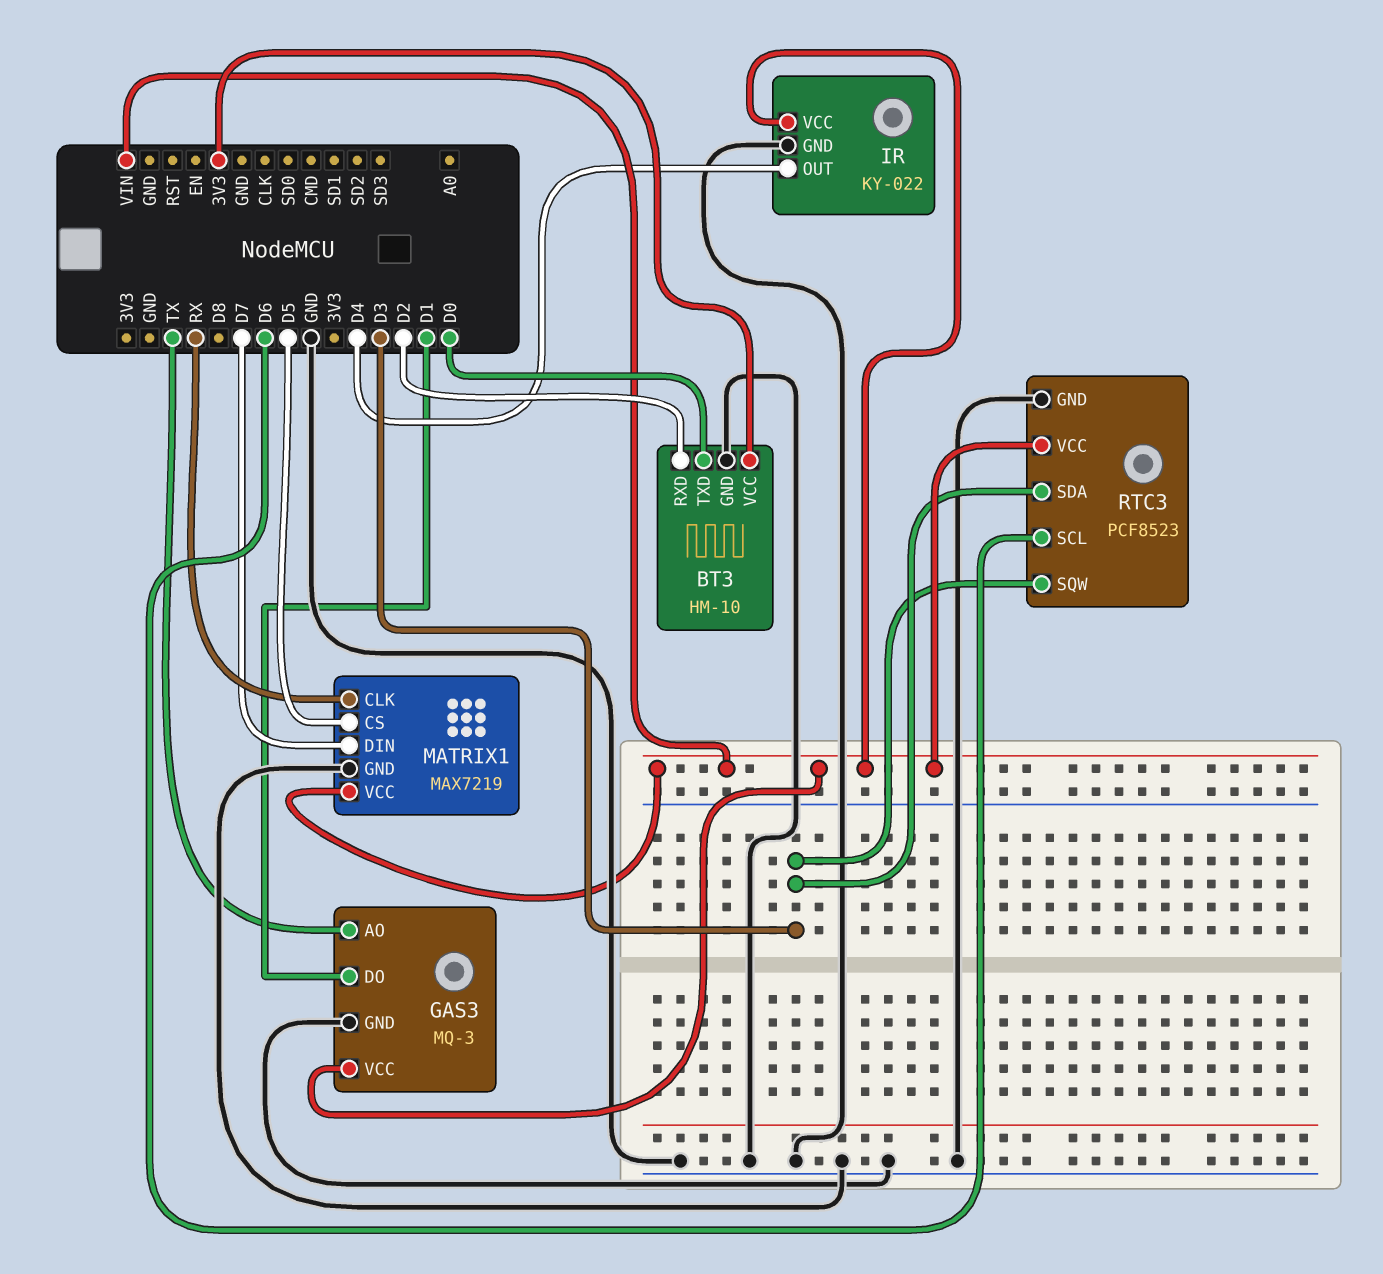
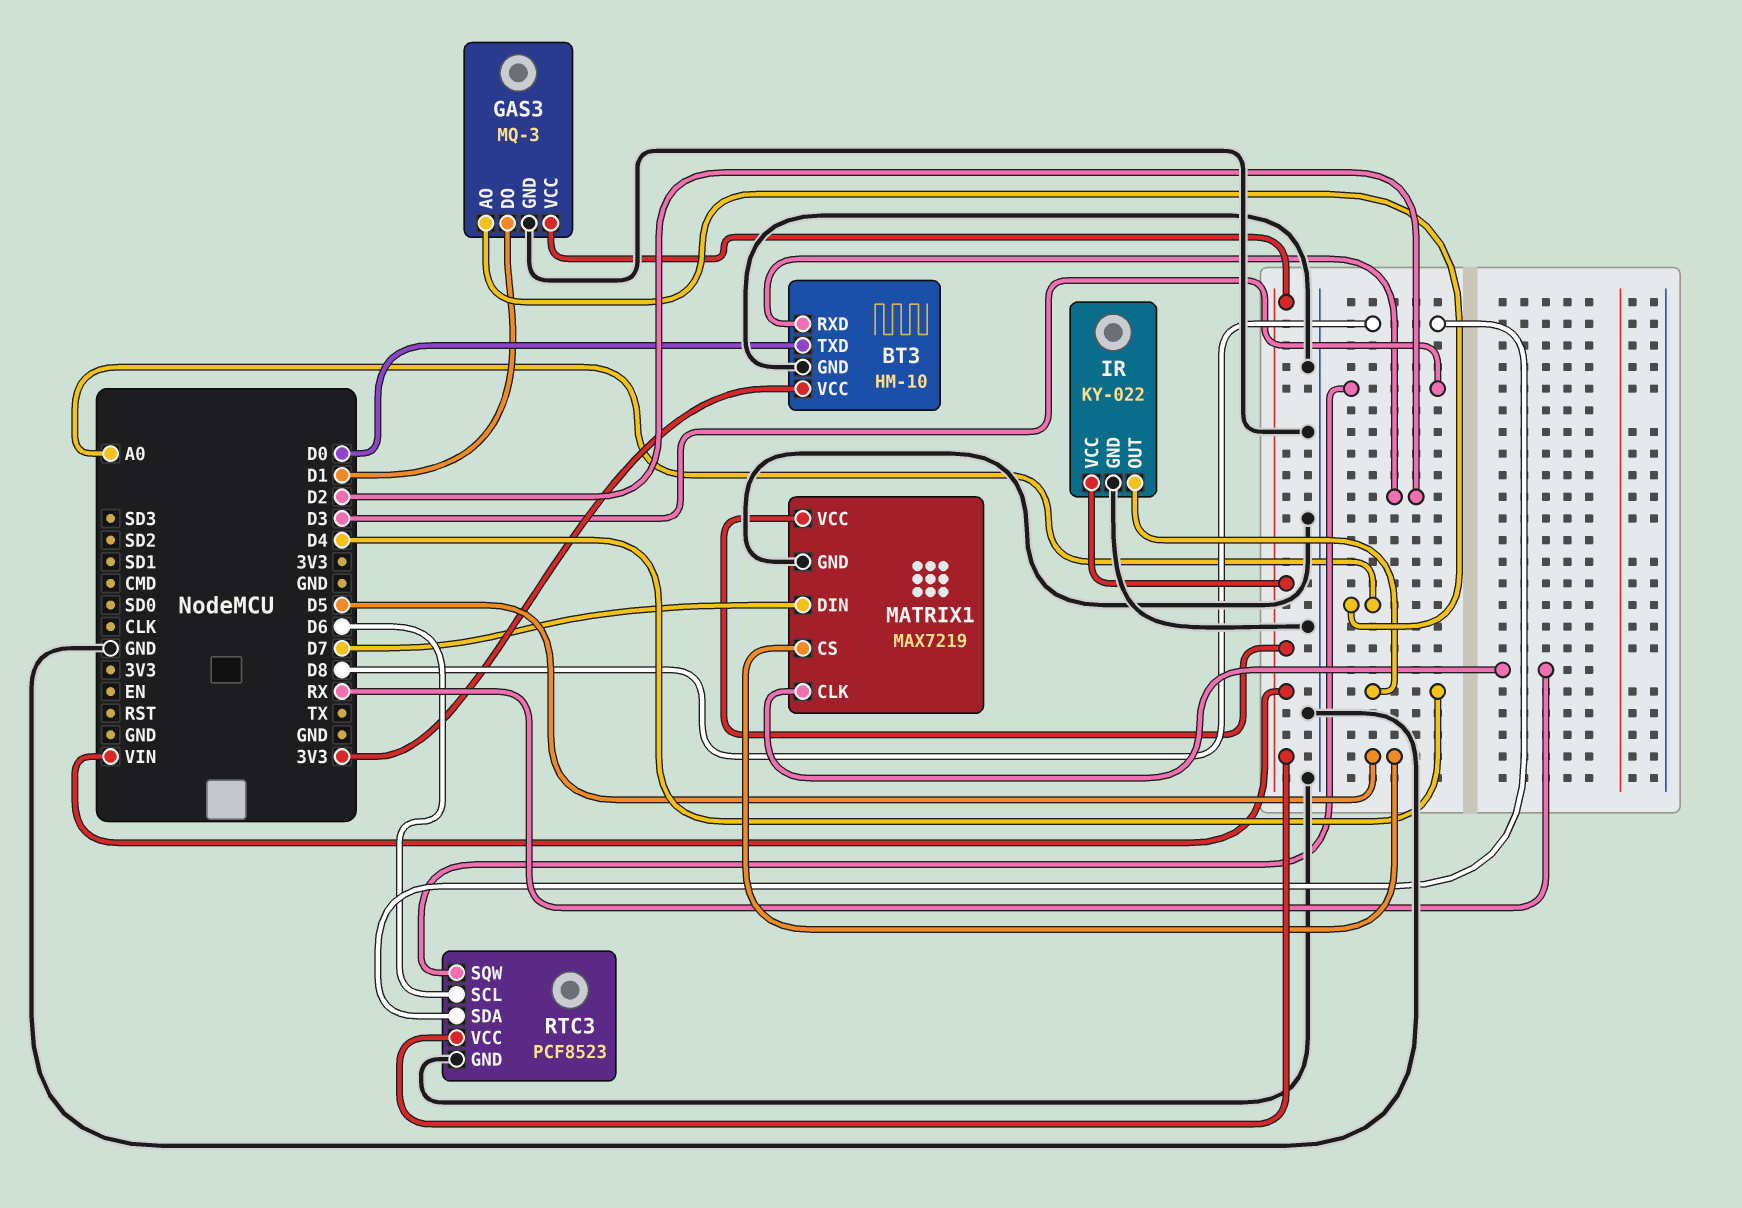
GAS3 pin AO: TX -> A0
RTC3 pin SDA: D3 -> D8

